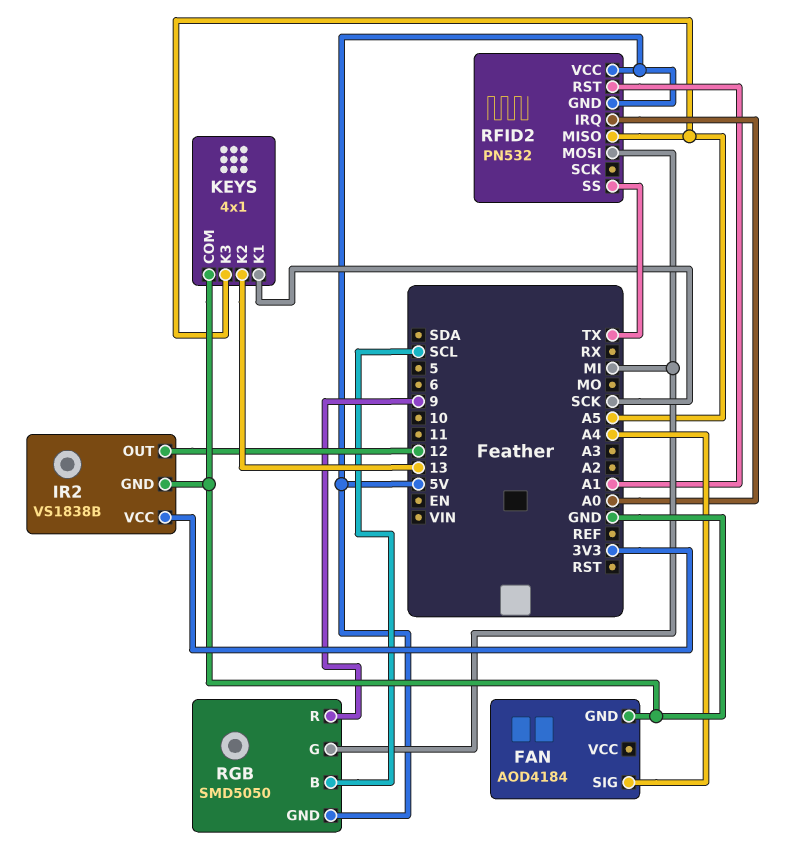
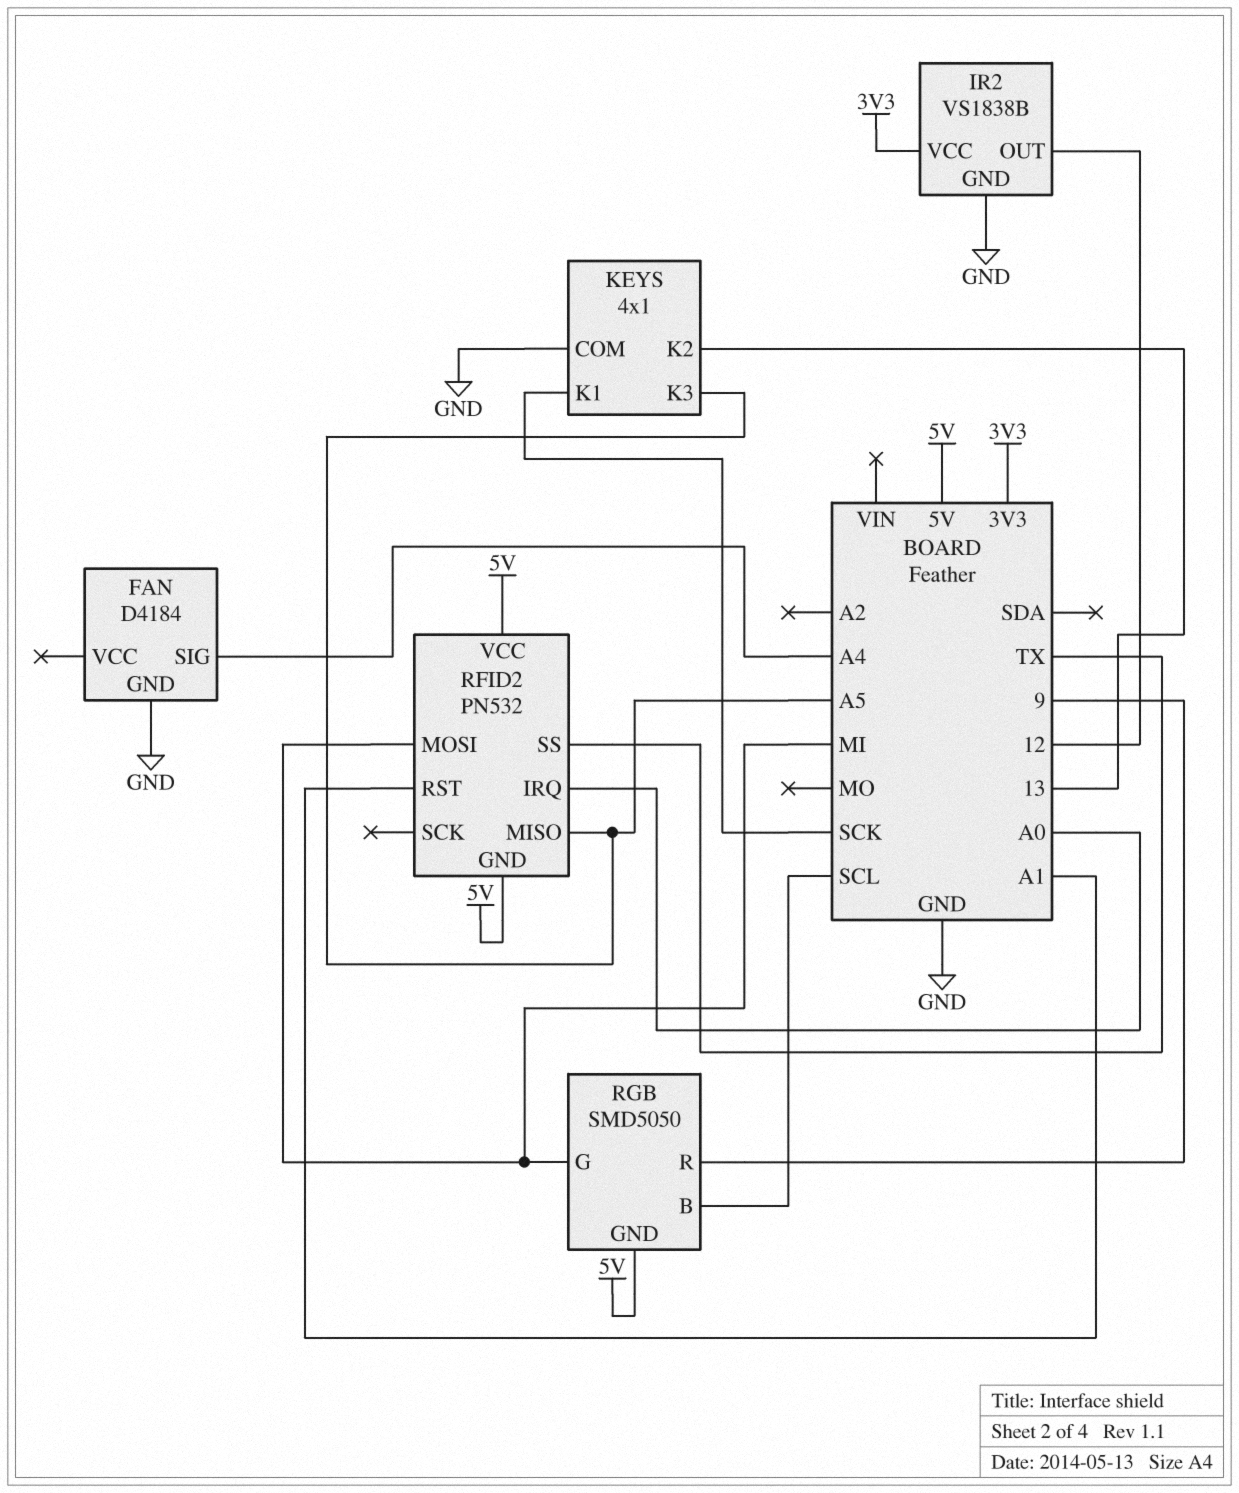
FAN: AOD4184 -> D4184

